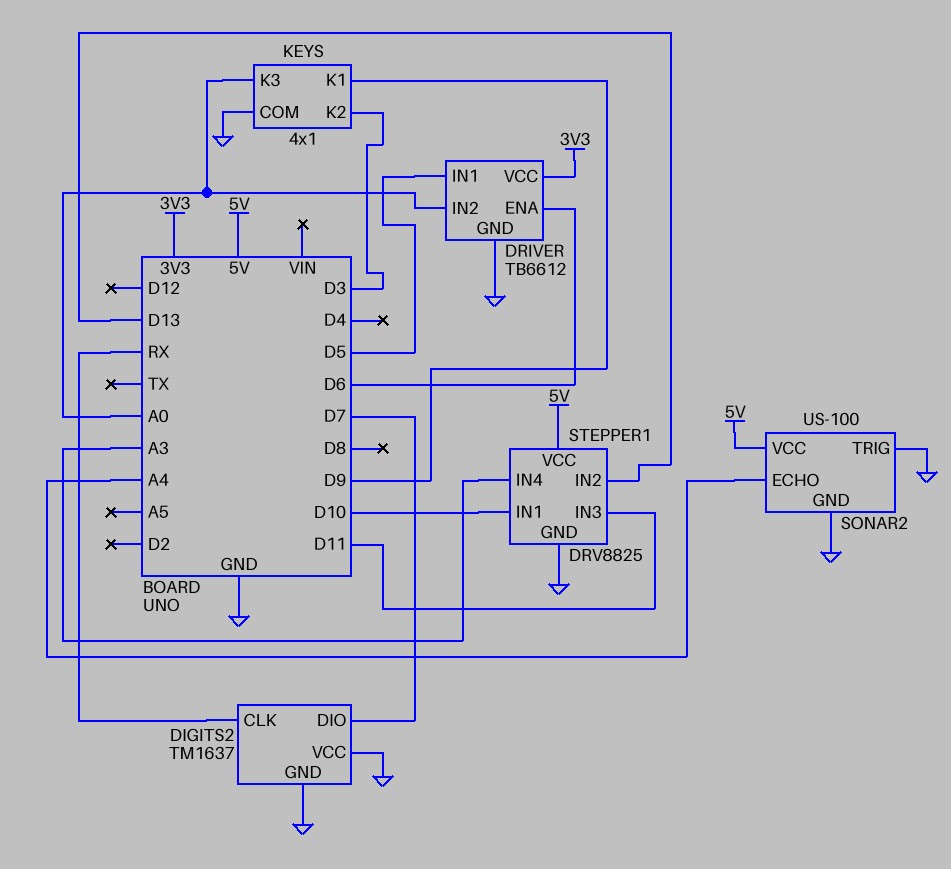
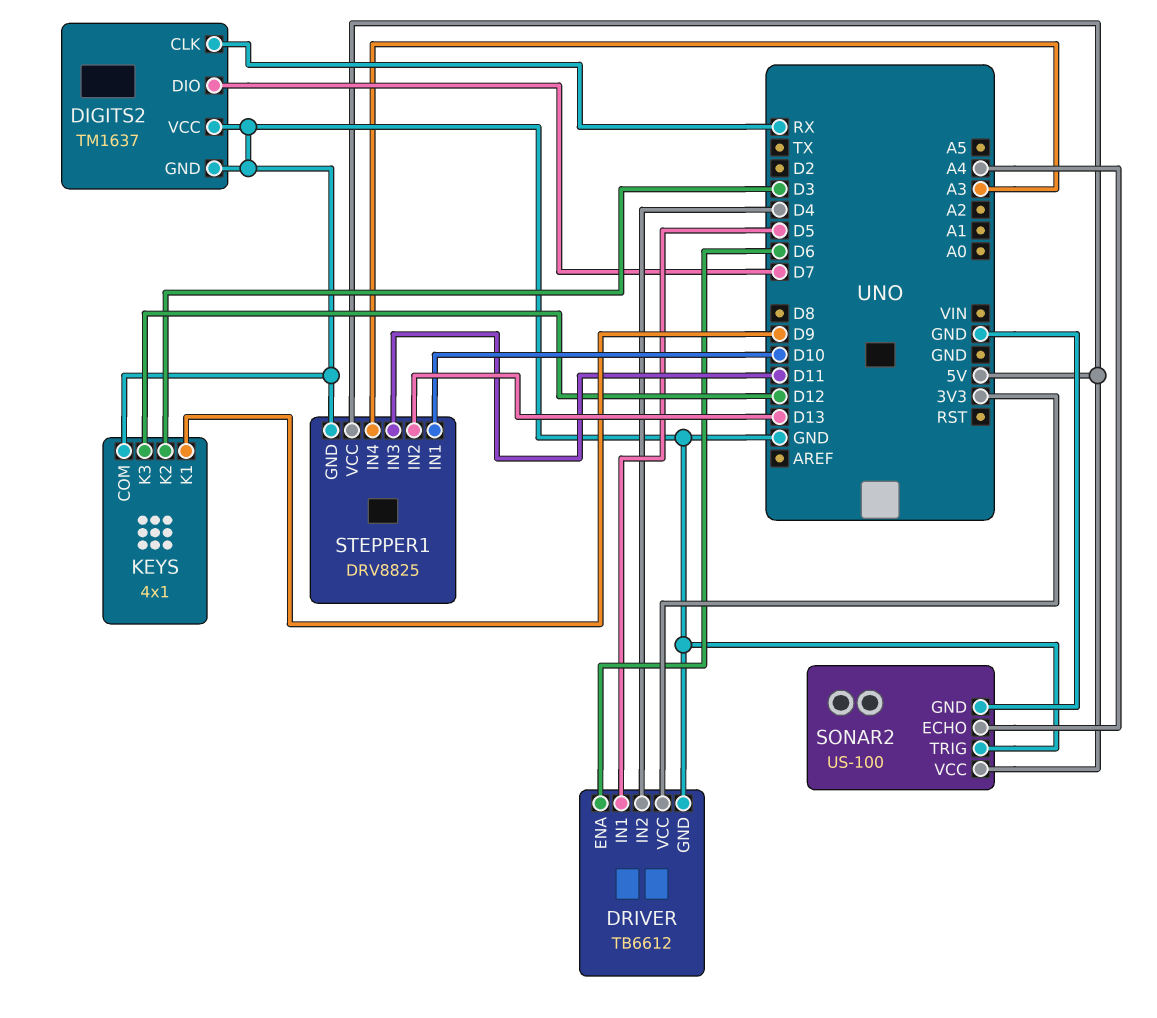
DRIVER pin IN2: A0 -> D4
KEYS pin K3: A0 -> D12

